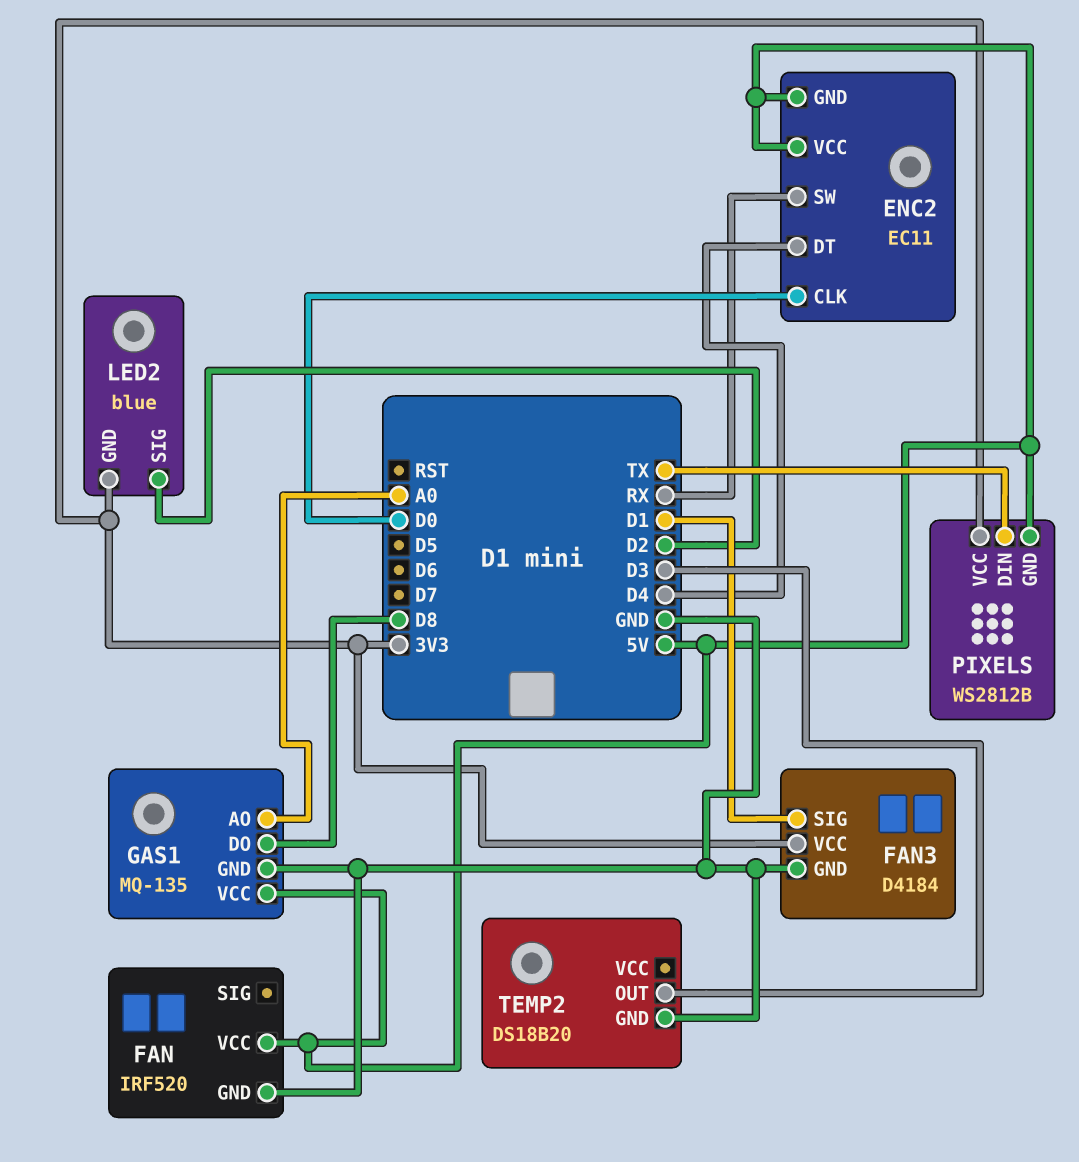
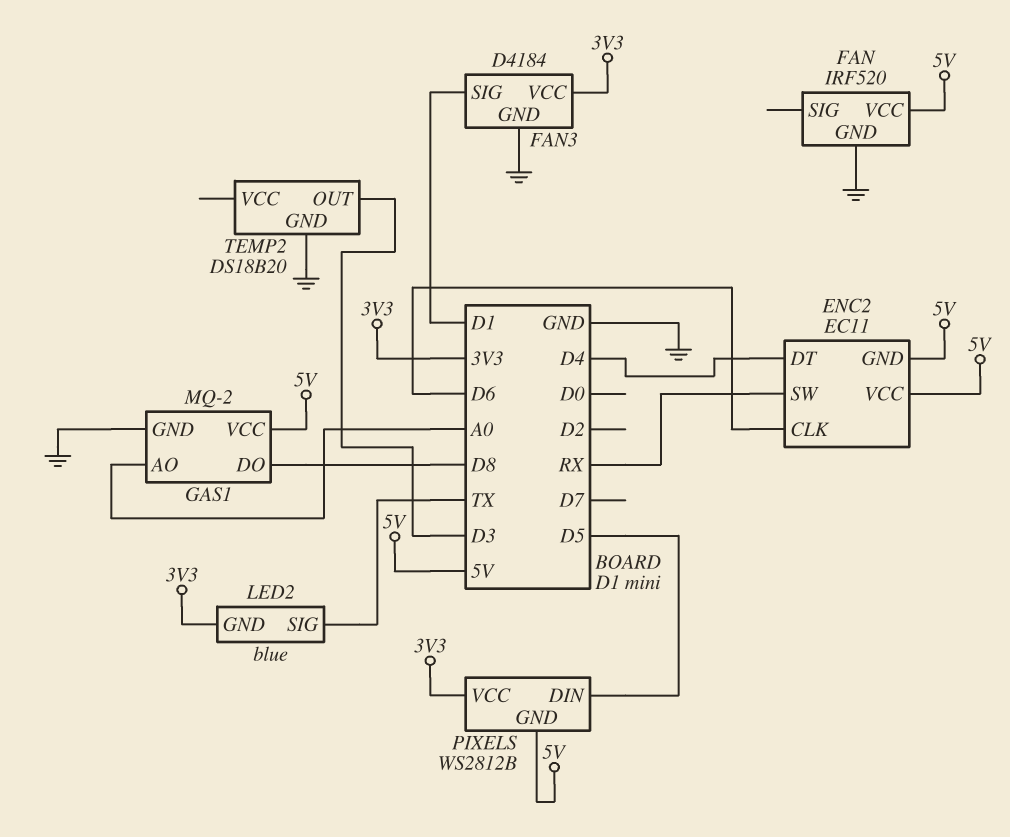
ENC2 pin CLK: D0 -> D6
GAS1: MQ-135 -> MQ-2
LED2 pin SIG: D2 -> TX
PIXELS pin DIN: TX -> D5

